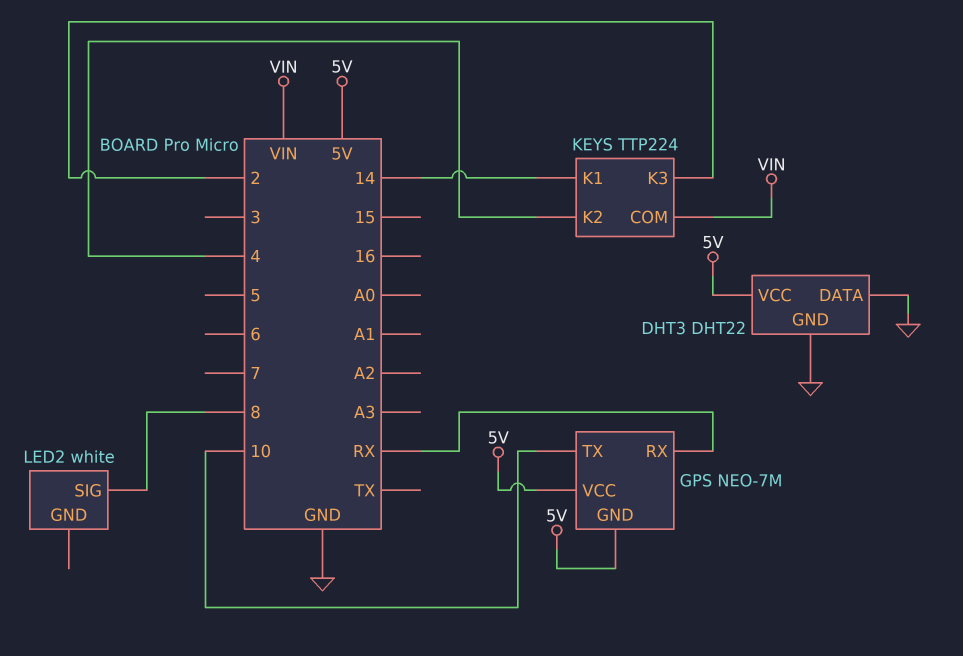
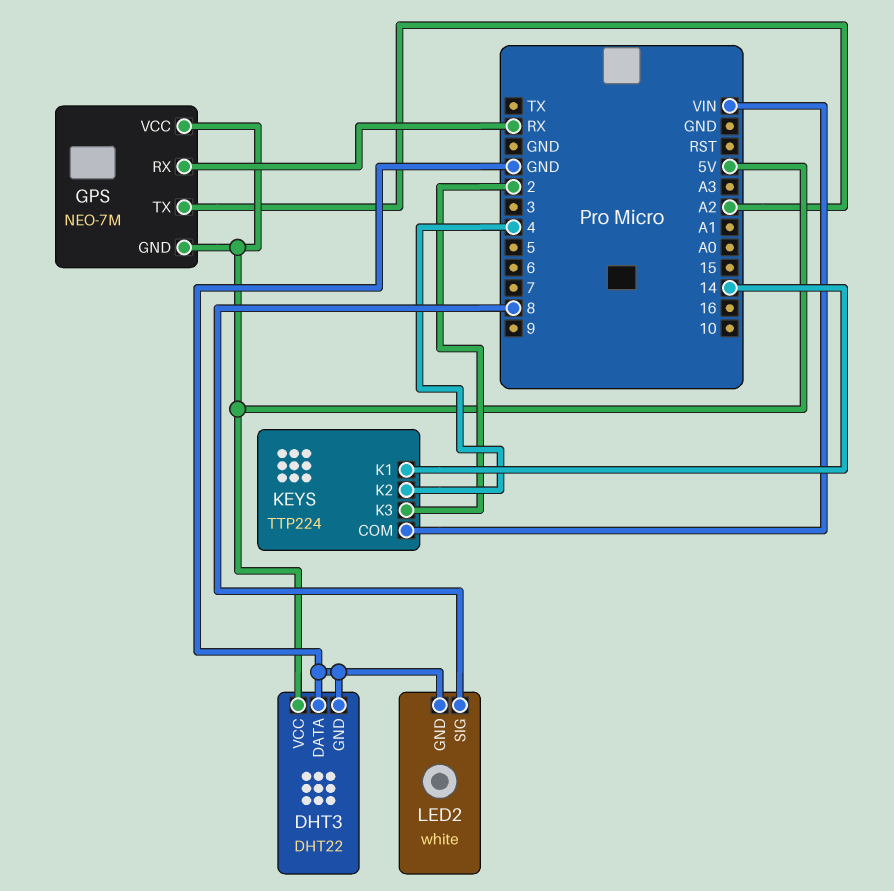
GPS pin TX: 10 -> A2
LED2 pin GND: none -> GND

